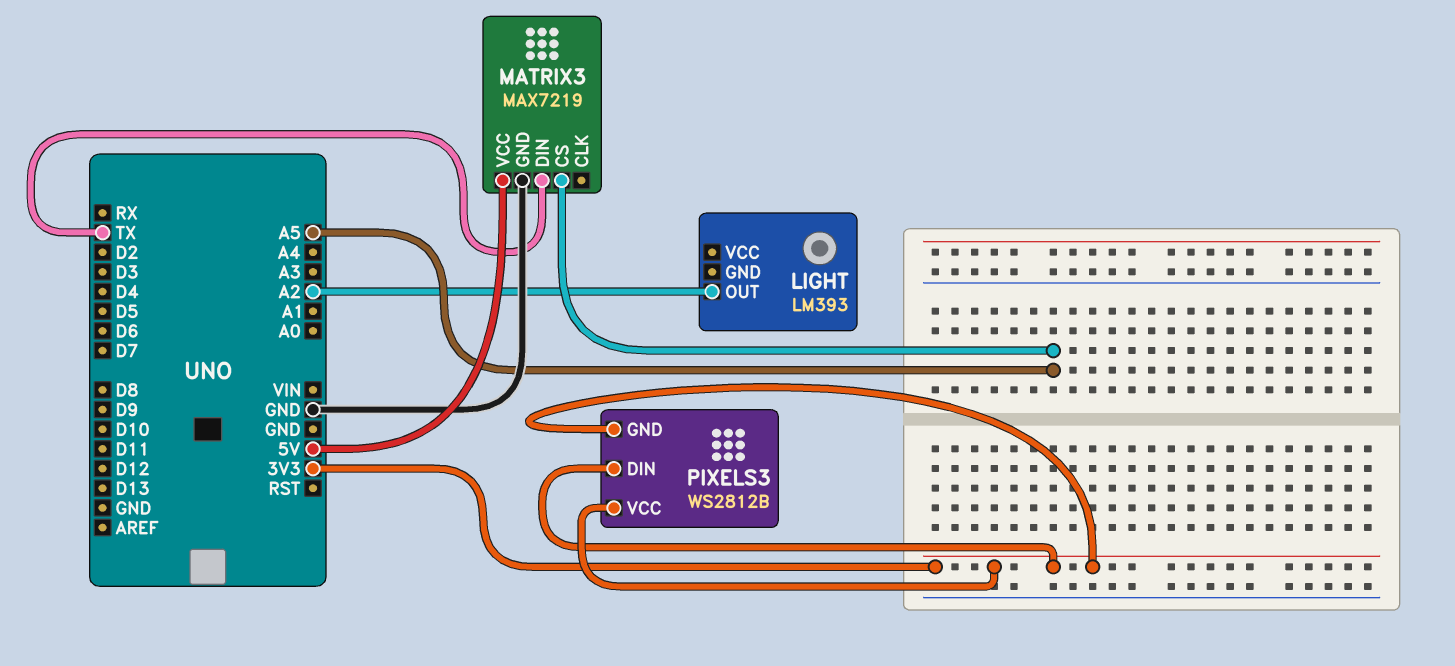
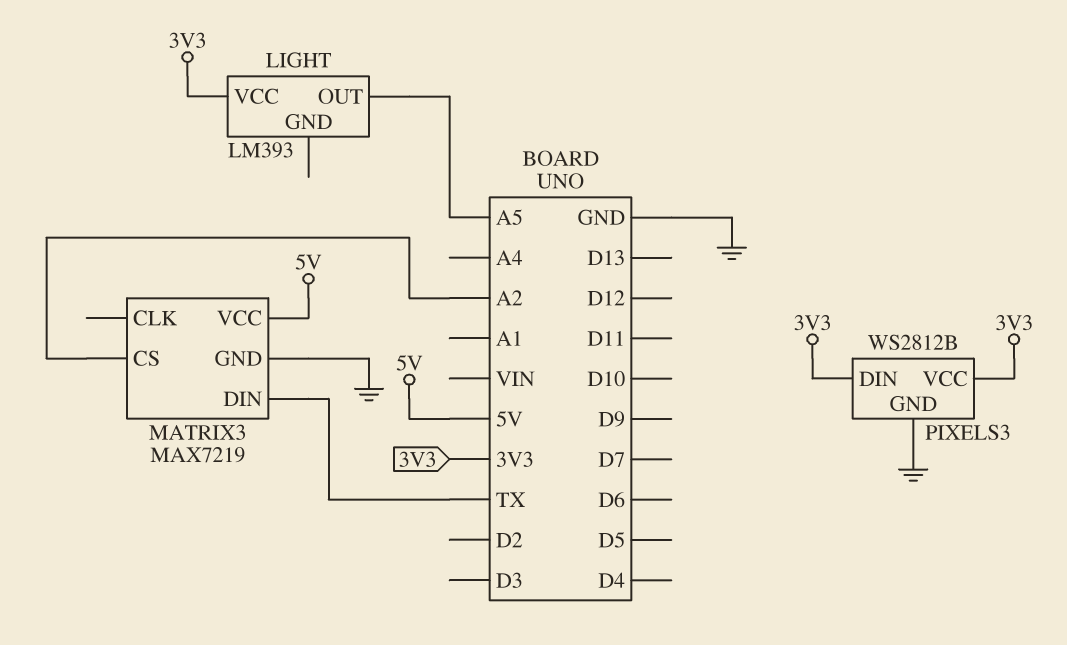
LIGHT pin OUT: A2 -> A5
LIGHT pin VCC: none -> 3V3
MATRIX3 pin CS: A5 -> A2
PIXELS3 pin GND: 3V3 -> GND

